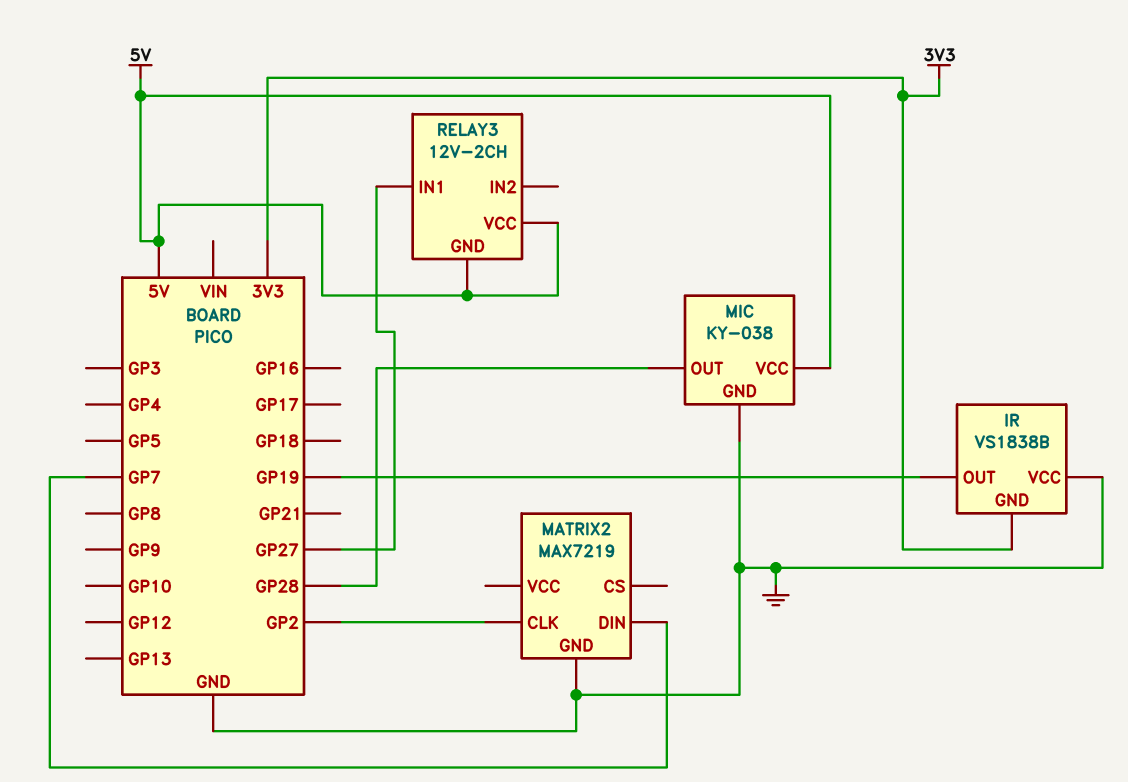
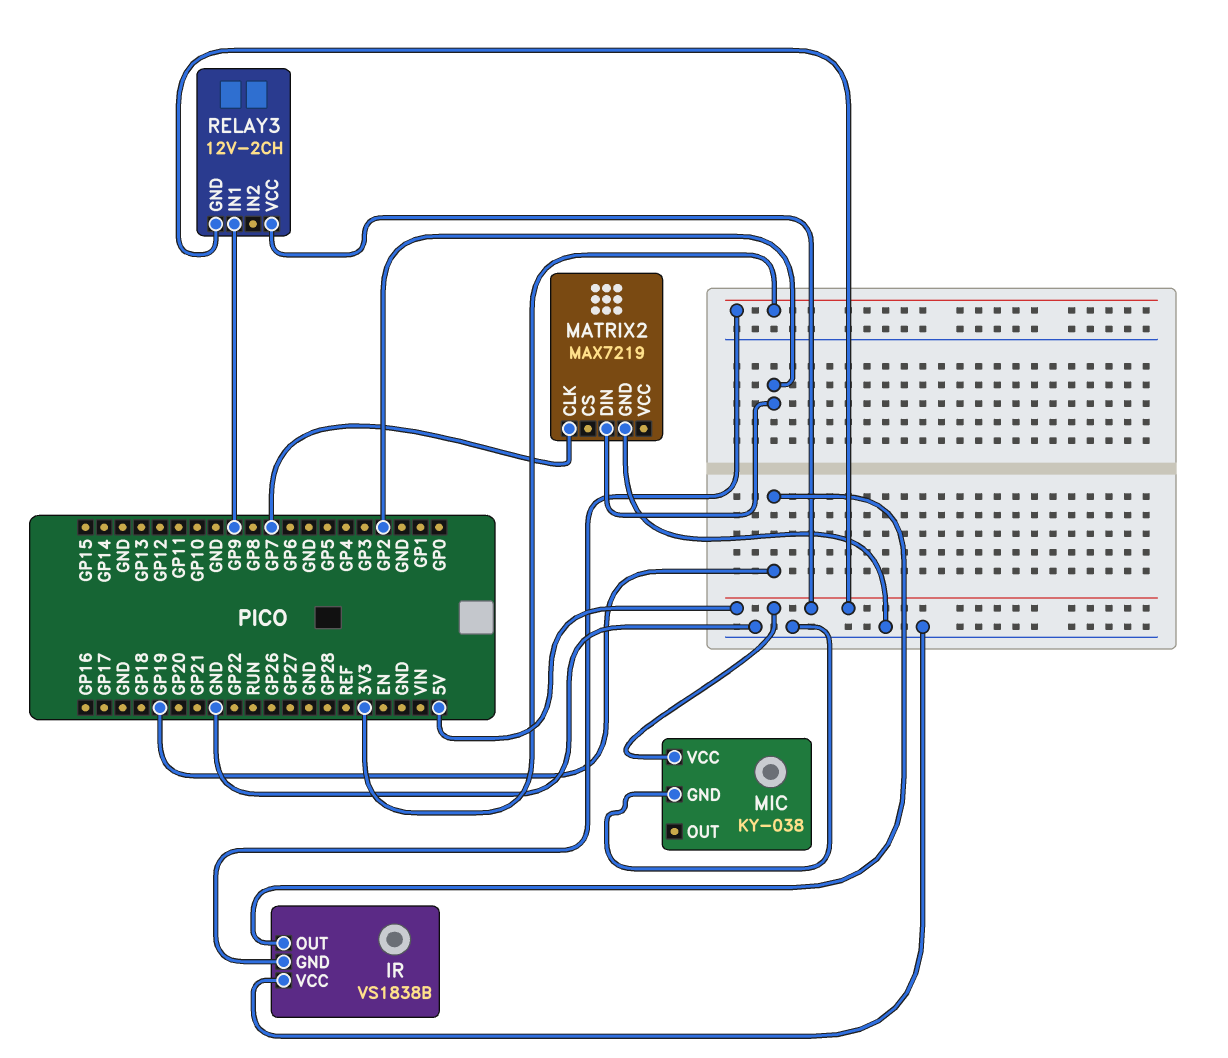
MATRIX2 pin CLK: GP2 -> GP7
MATRIX2 pin DIN: GP7 -> GP2
MIC pin OUT: GP28 -> none
RELAY3 pin IN1: GP27 -> GP9

